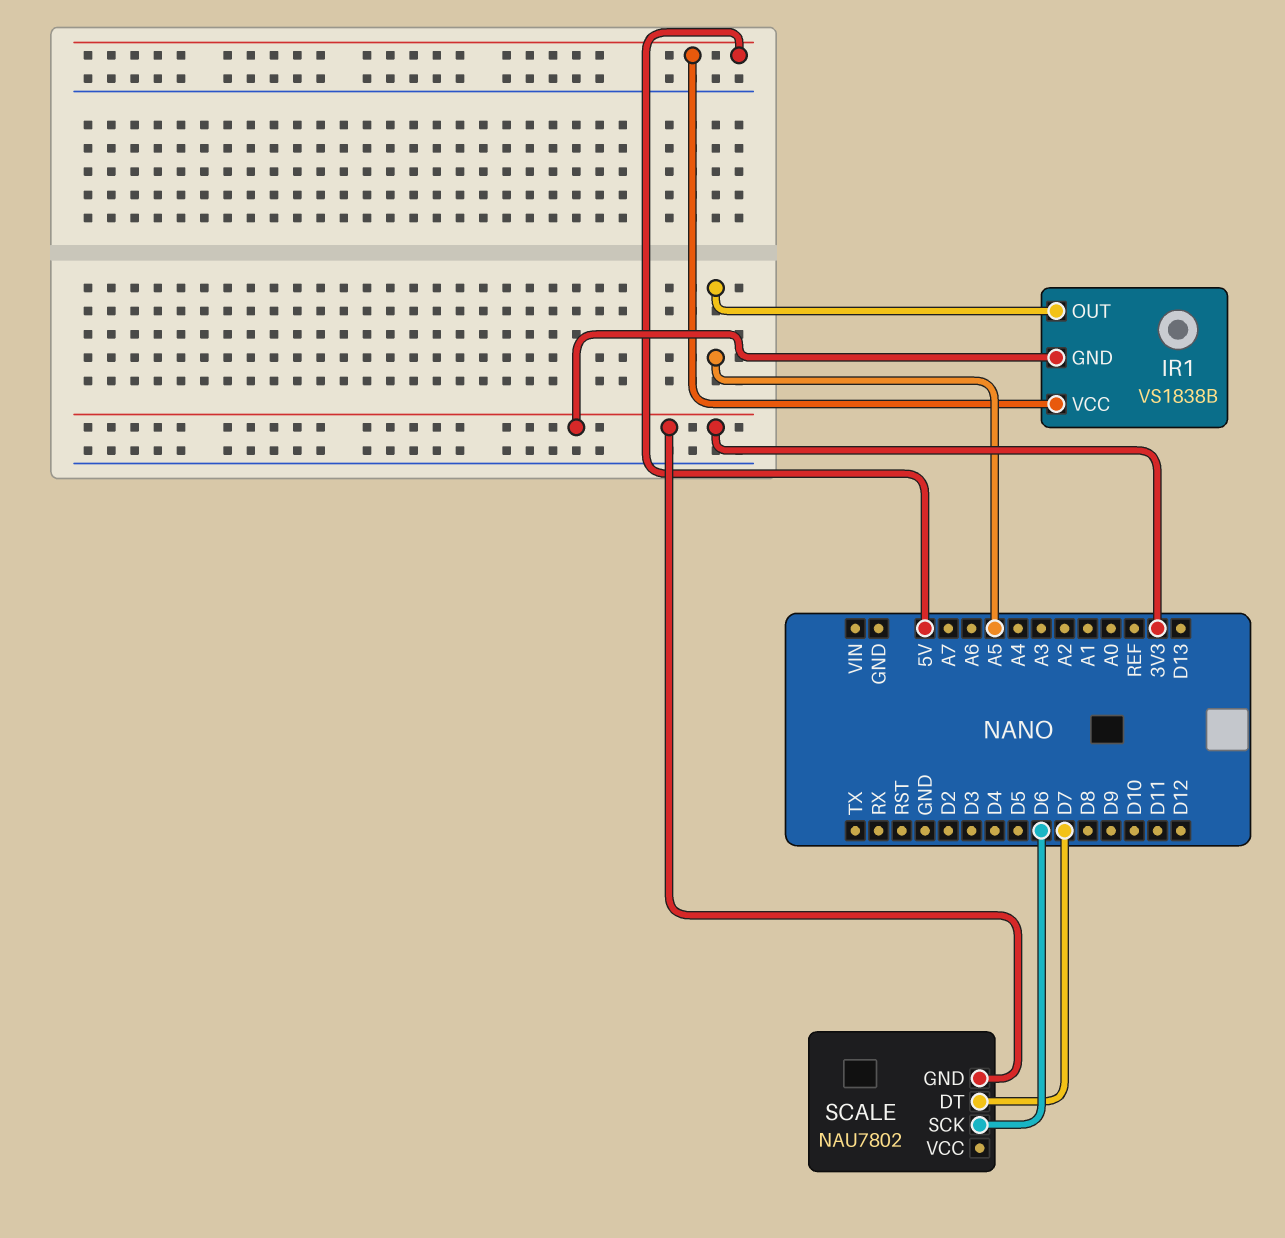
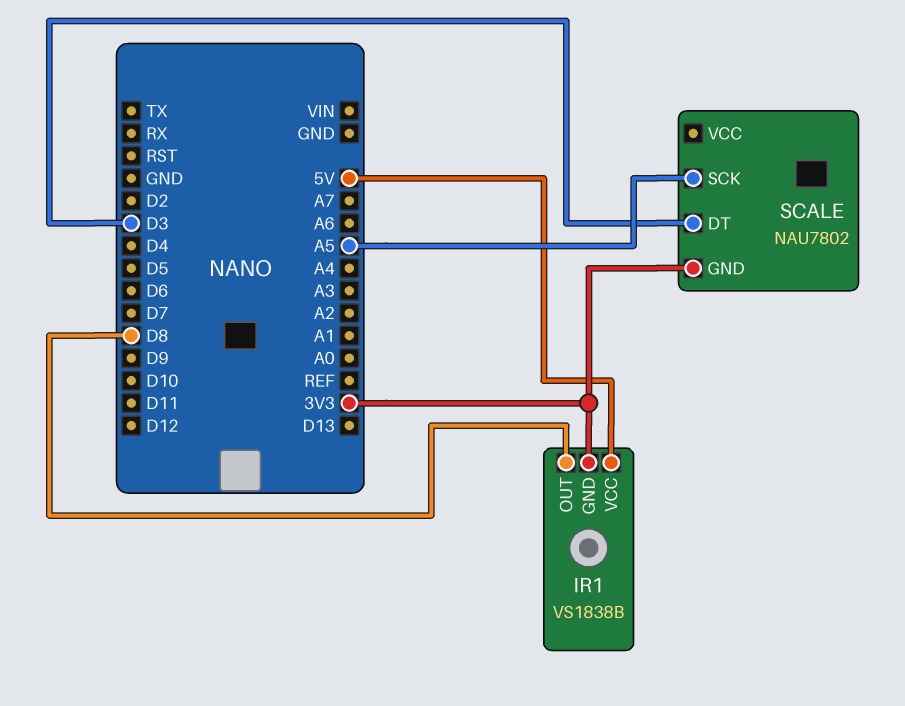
IR1 pin OUT: A5 -> D8
SCALE pin DT: D7 -> D3
SCALE pin SCK: D6 -> A5

